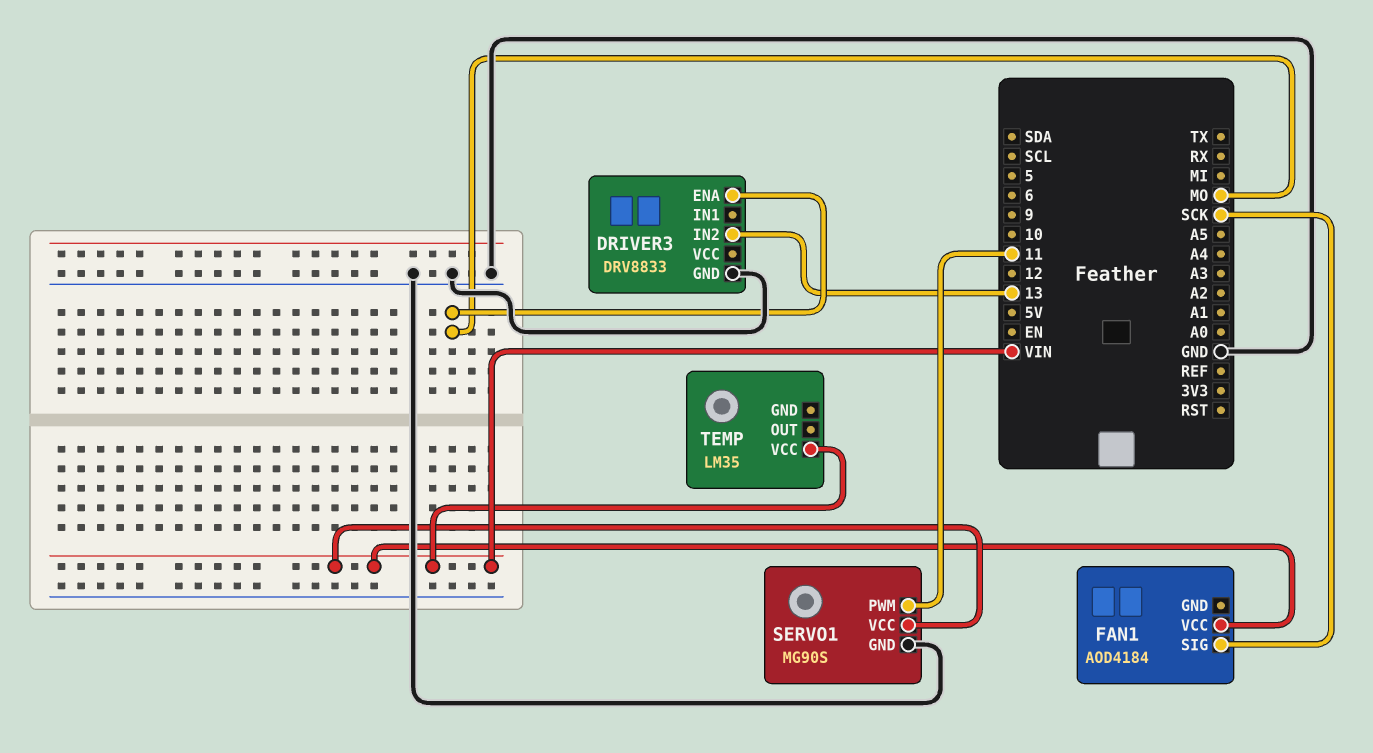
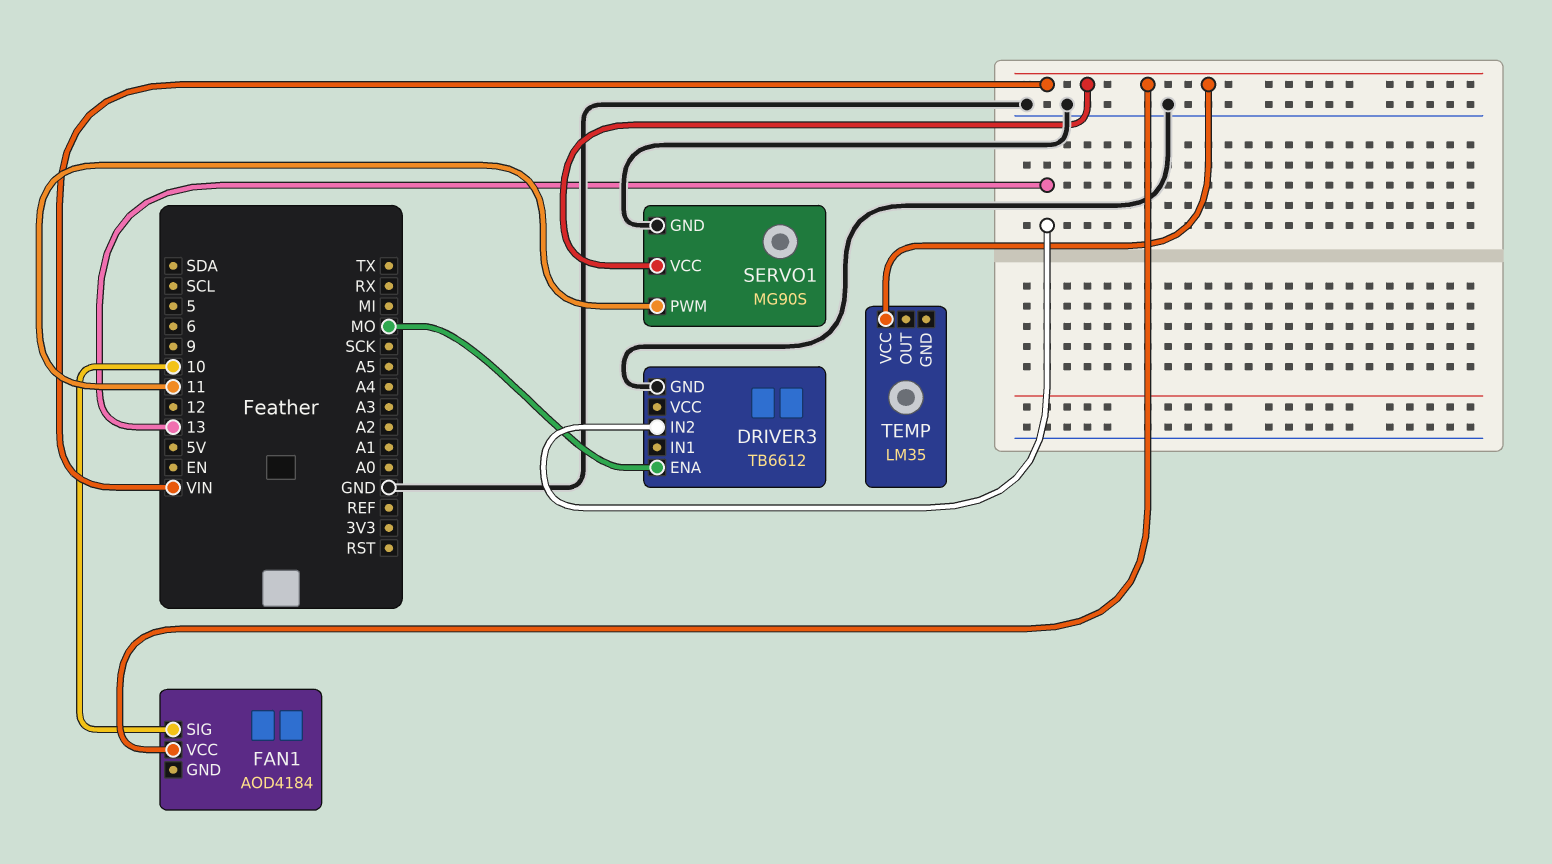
DRIVER3: DRV8833 -> TB6612
FAN1 pin SIG: SCK -> 10

